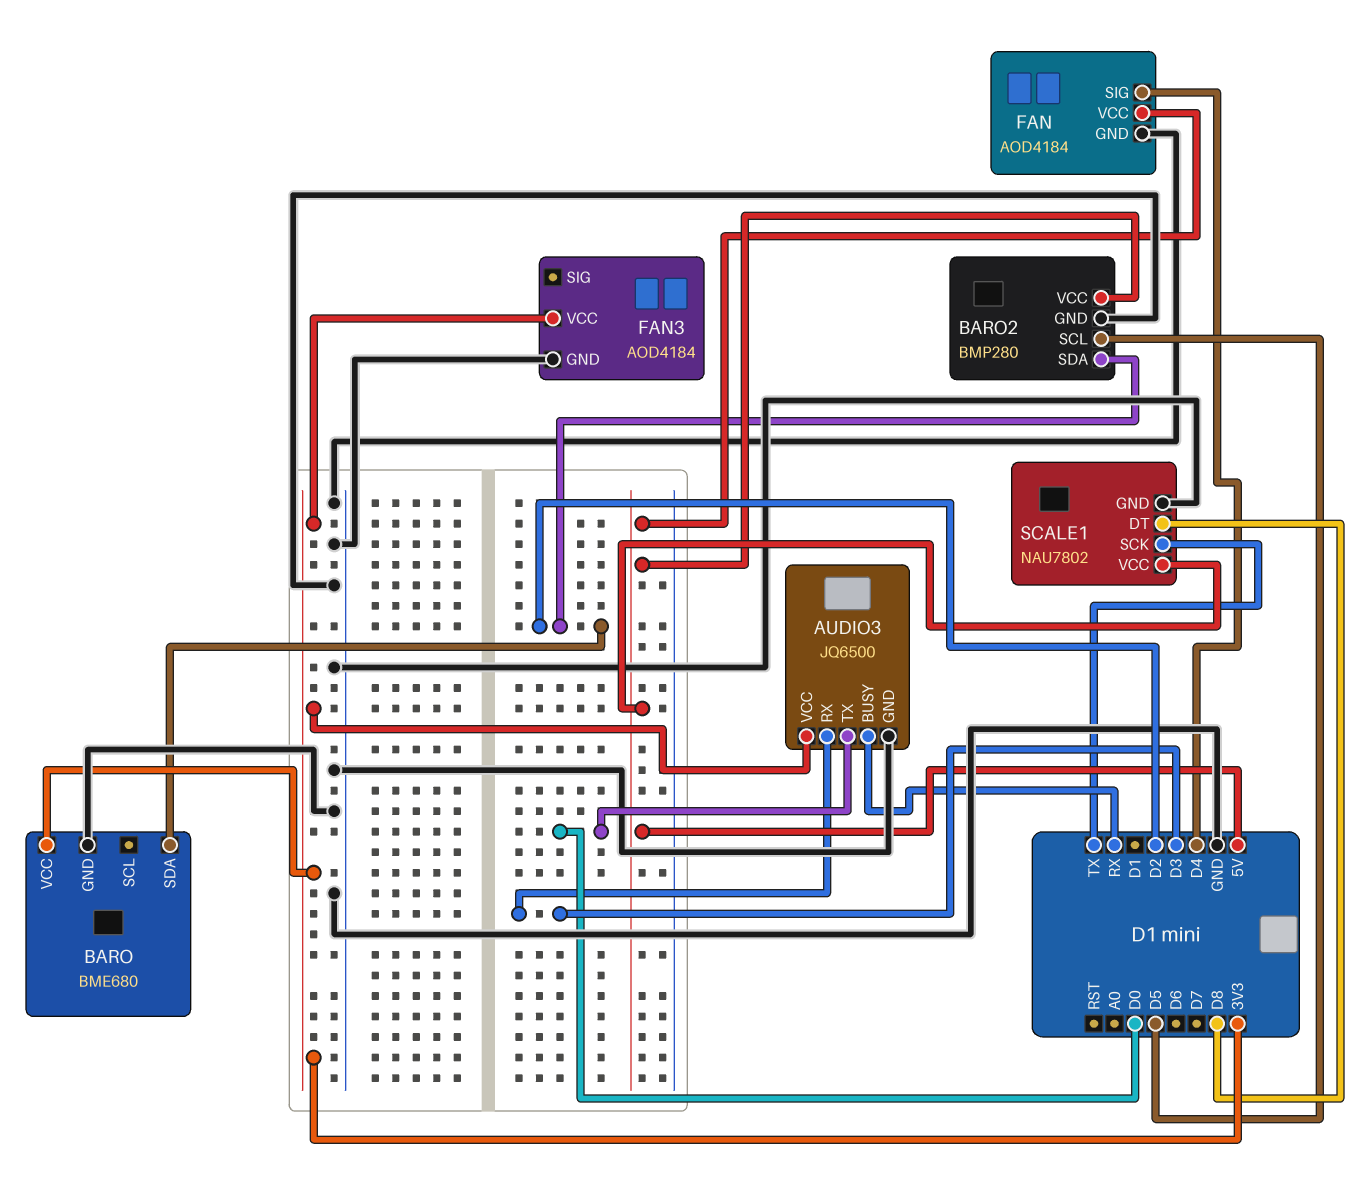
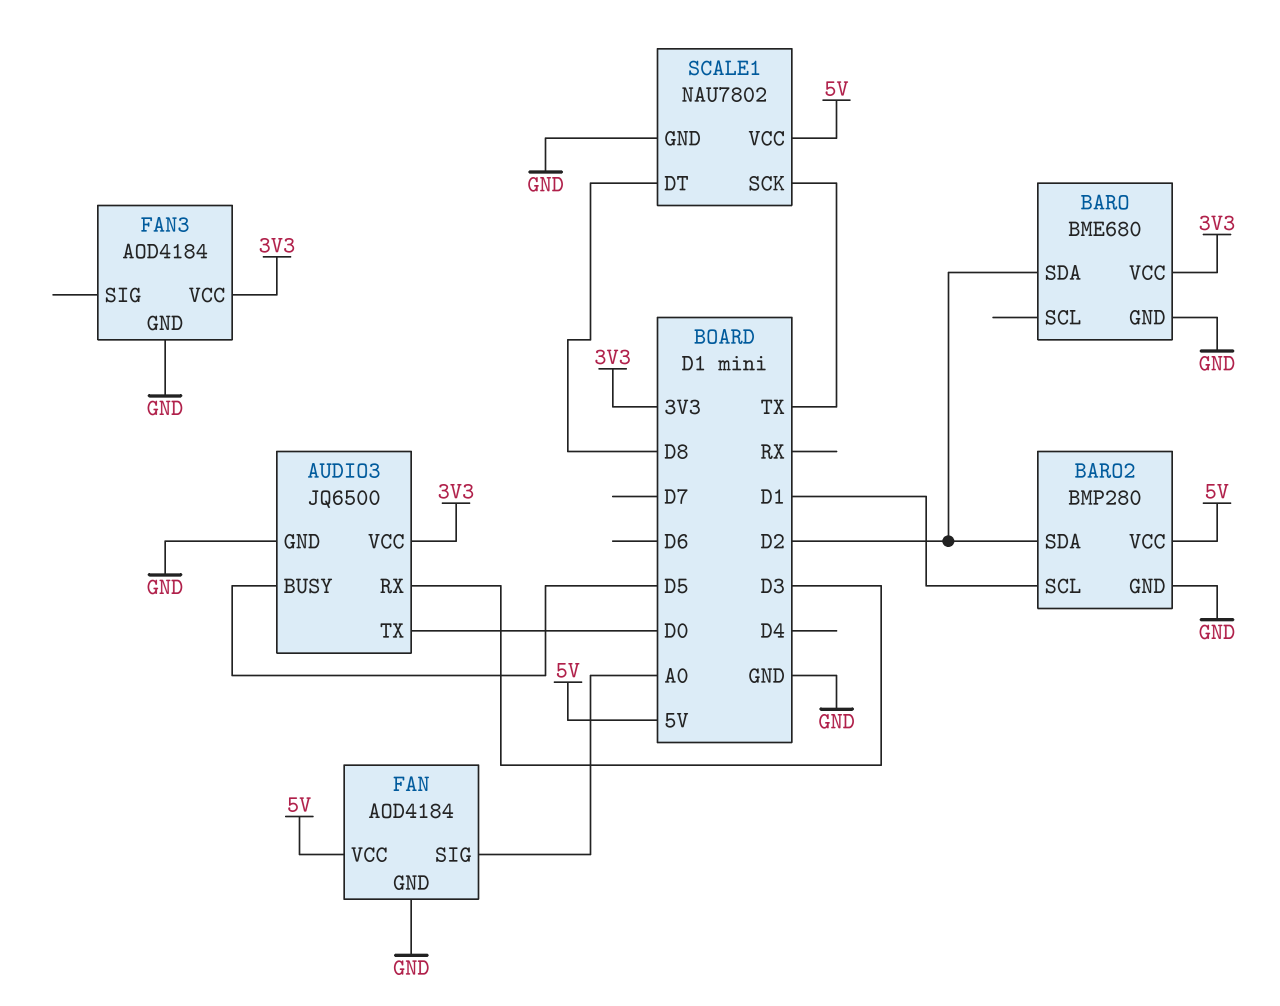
AUDIO3 pin BUSY: RX -> D5
BARO2 pin SCL: D5 -> D1
FAN pin SIG: D4 -> A0

